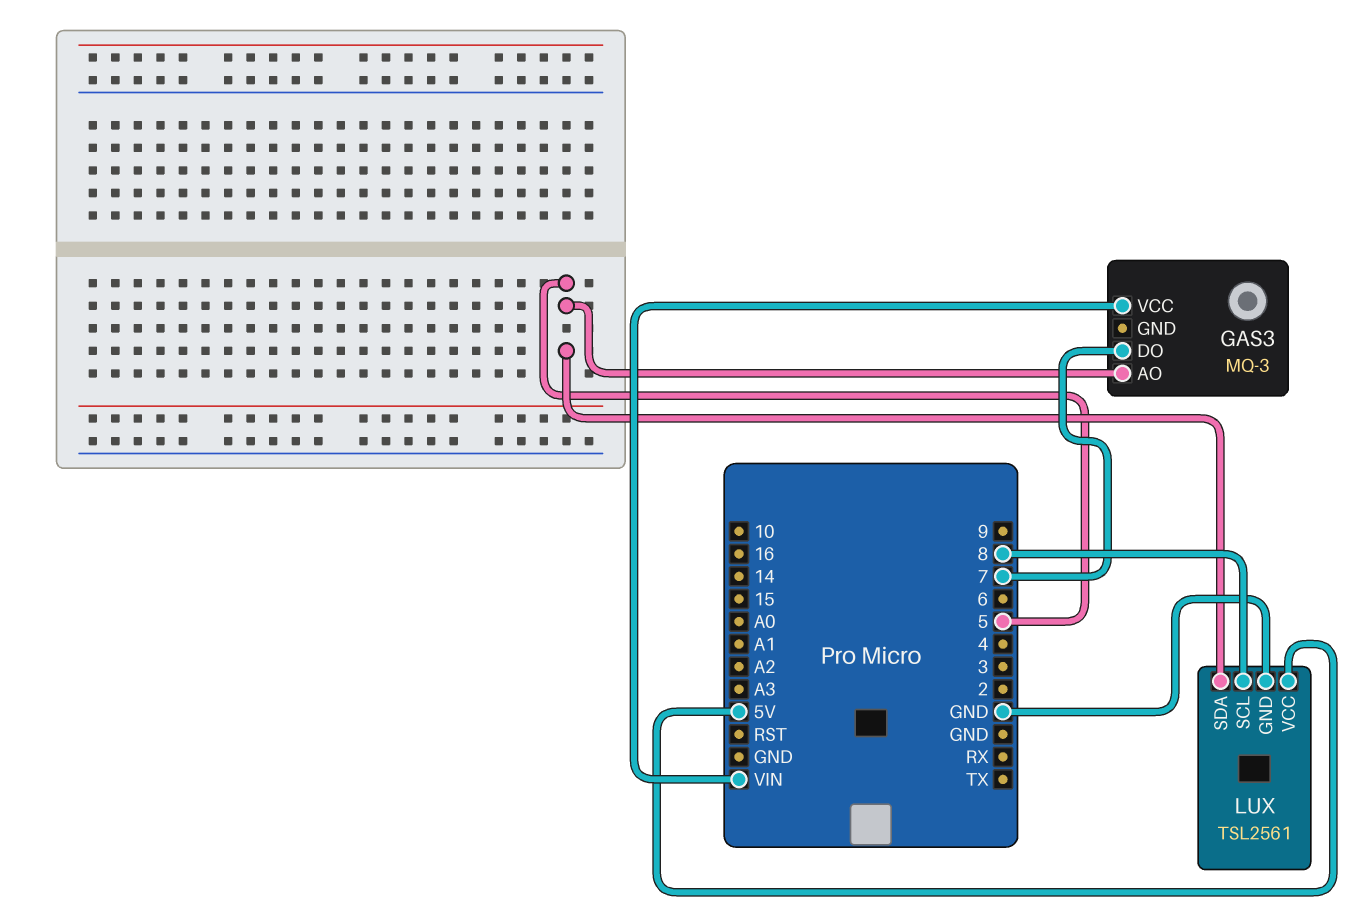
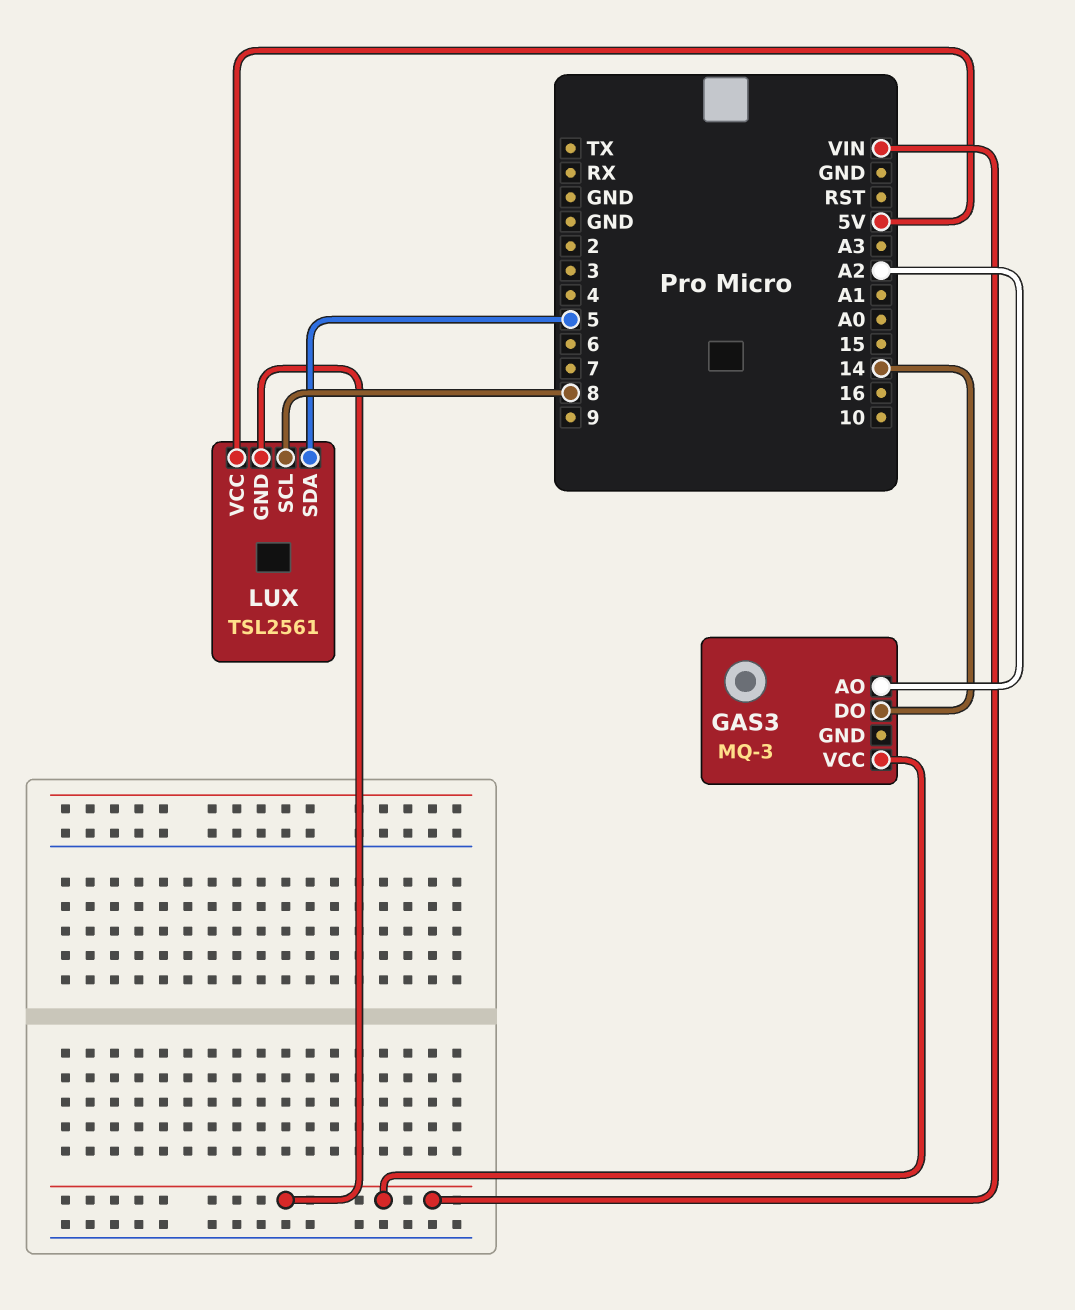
GAS3 pin AO: 5 -> A2
GAS3 pin DO: 7 -> 14
LUX pin GND: GND -> VIN

